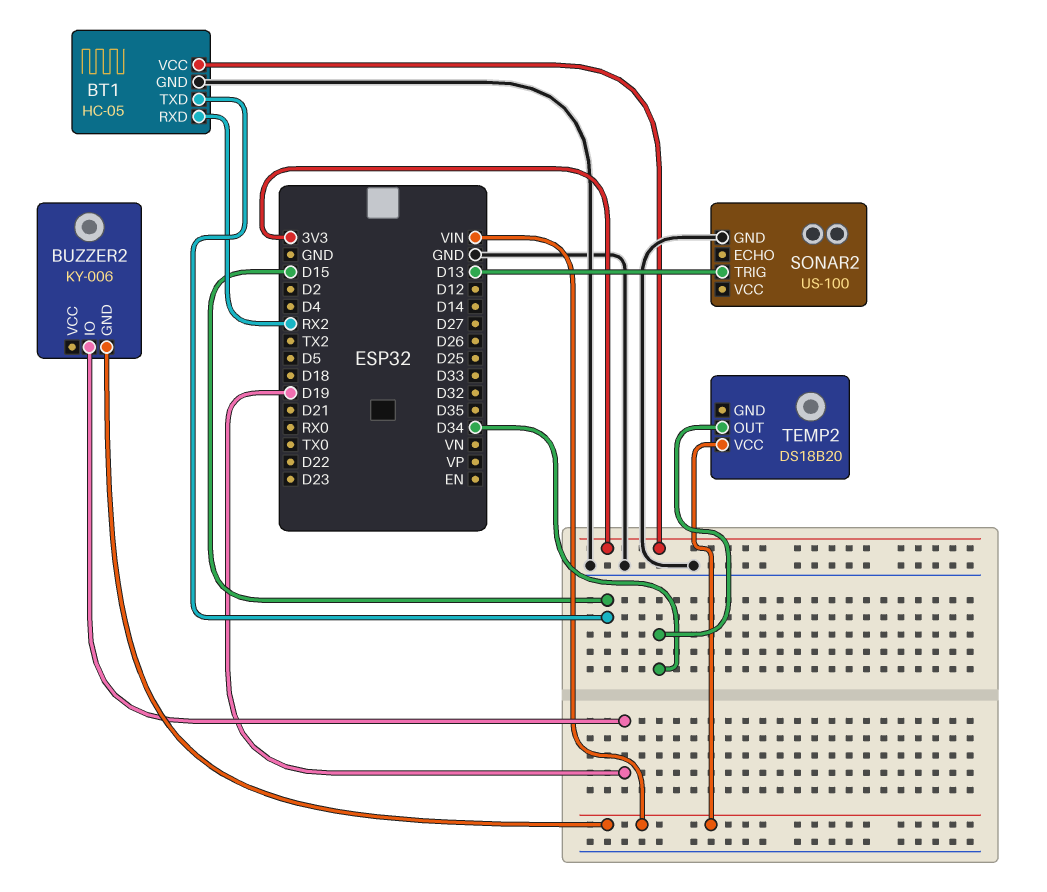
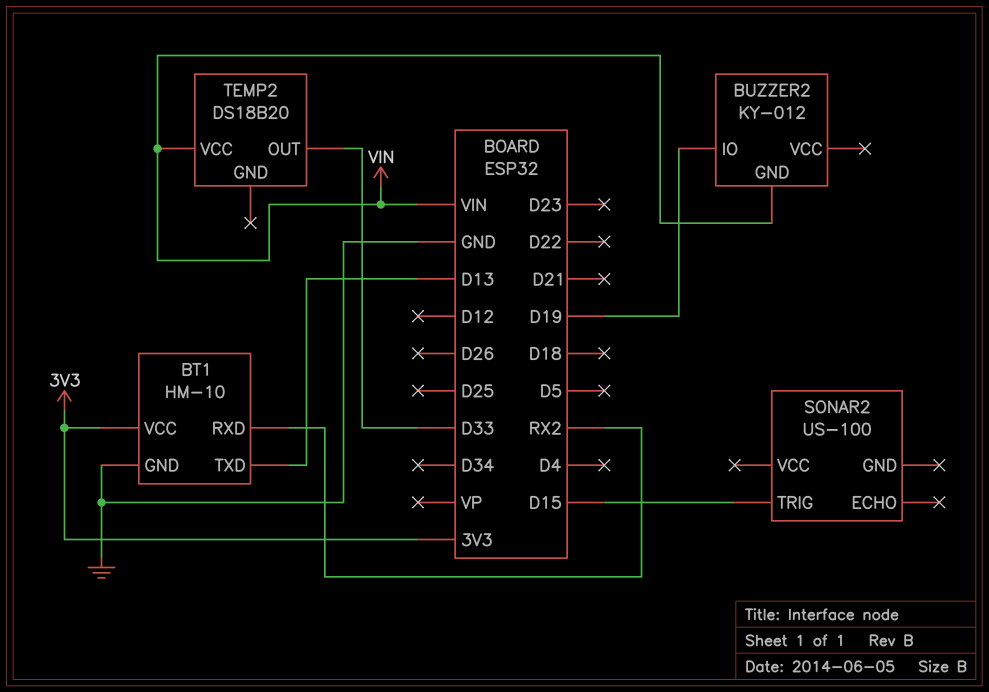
BT1: HC-05 -> HM-10
BT1 pin TXD: D15 -> D13
BUZZER2: KY-006 -> KY-012
SONAR2 pin GND: GND -> none
SONAR2 pin TRIG: D13 -> D15
TEMP2 pin OUT: D34 -> D33

